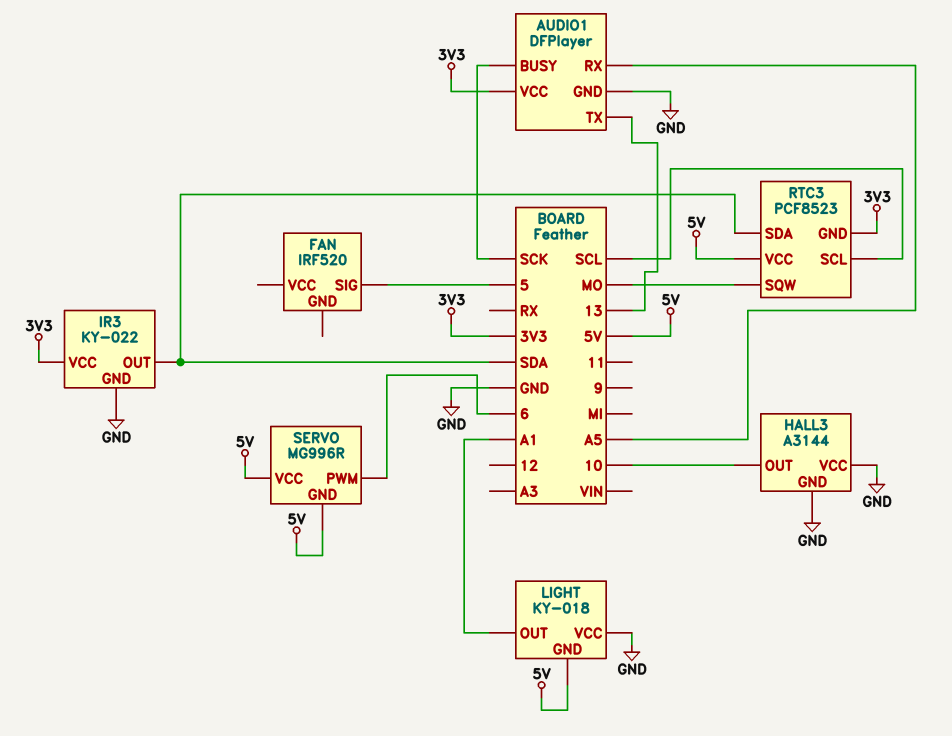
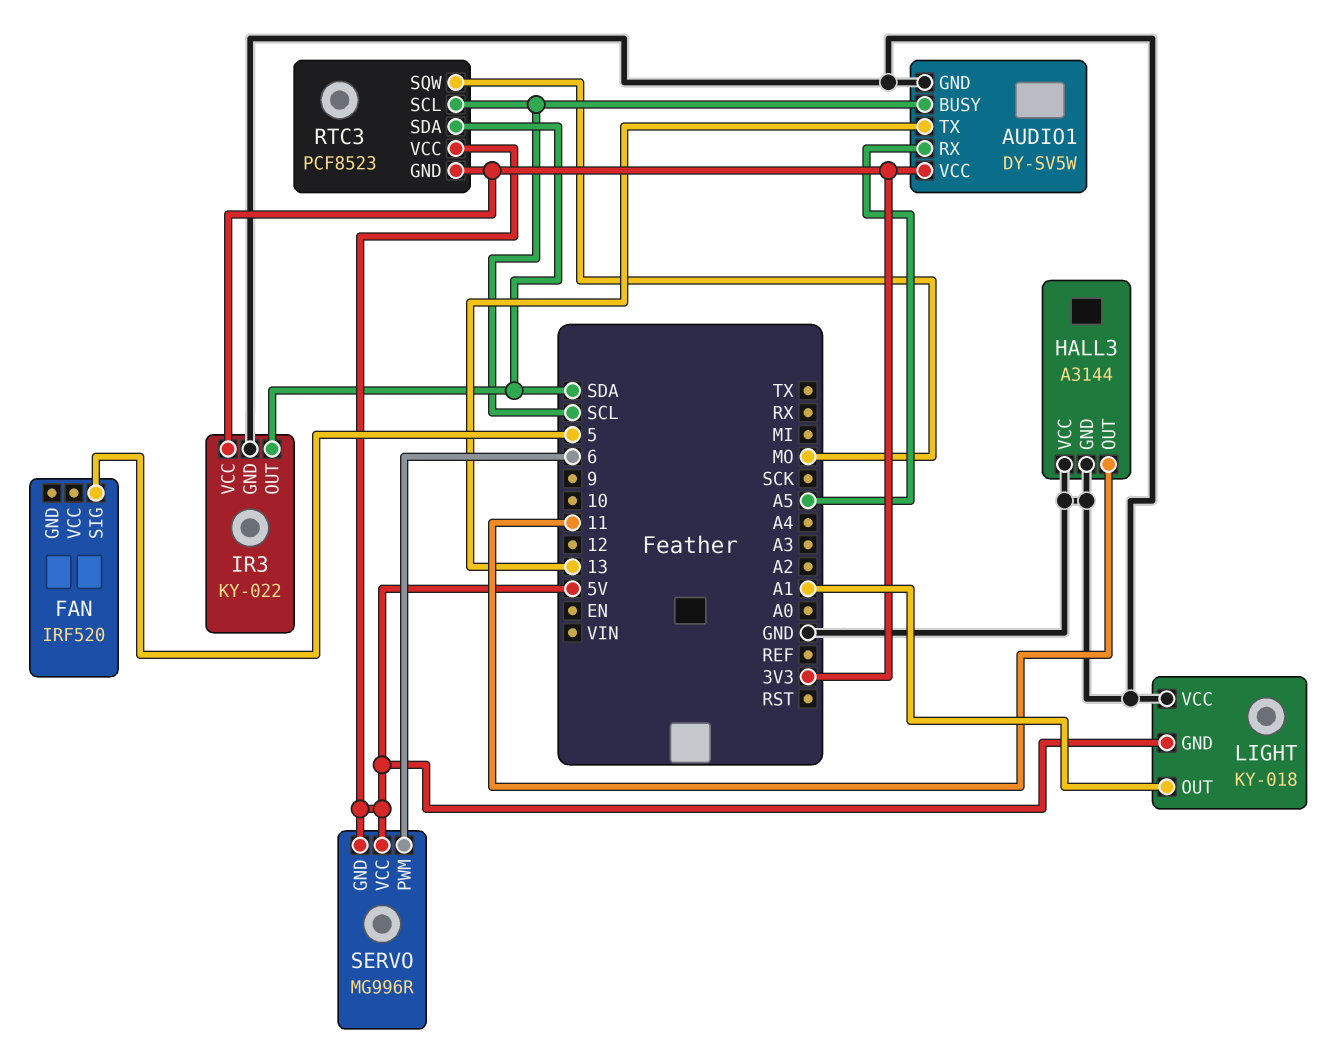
AUDIO1: DFPlayer -> DY-SV5W
AUDIO1 pin BUSY: SCK -> SCL
HALL3 pin OUT: 10 -> 11

